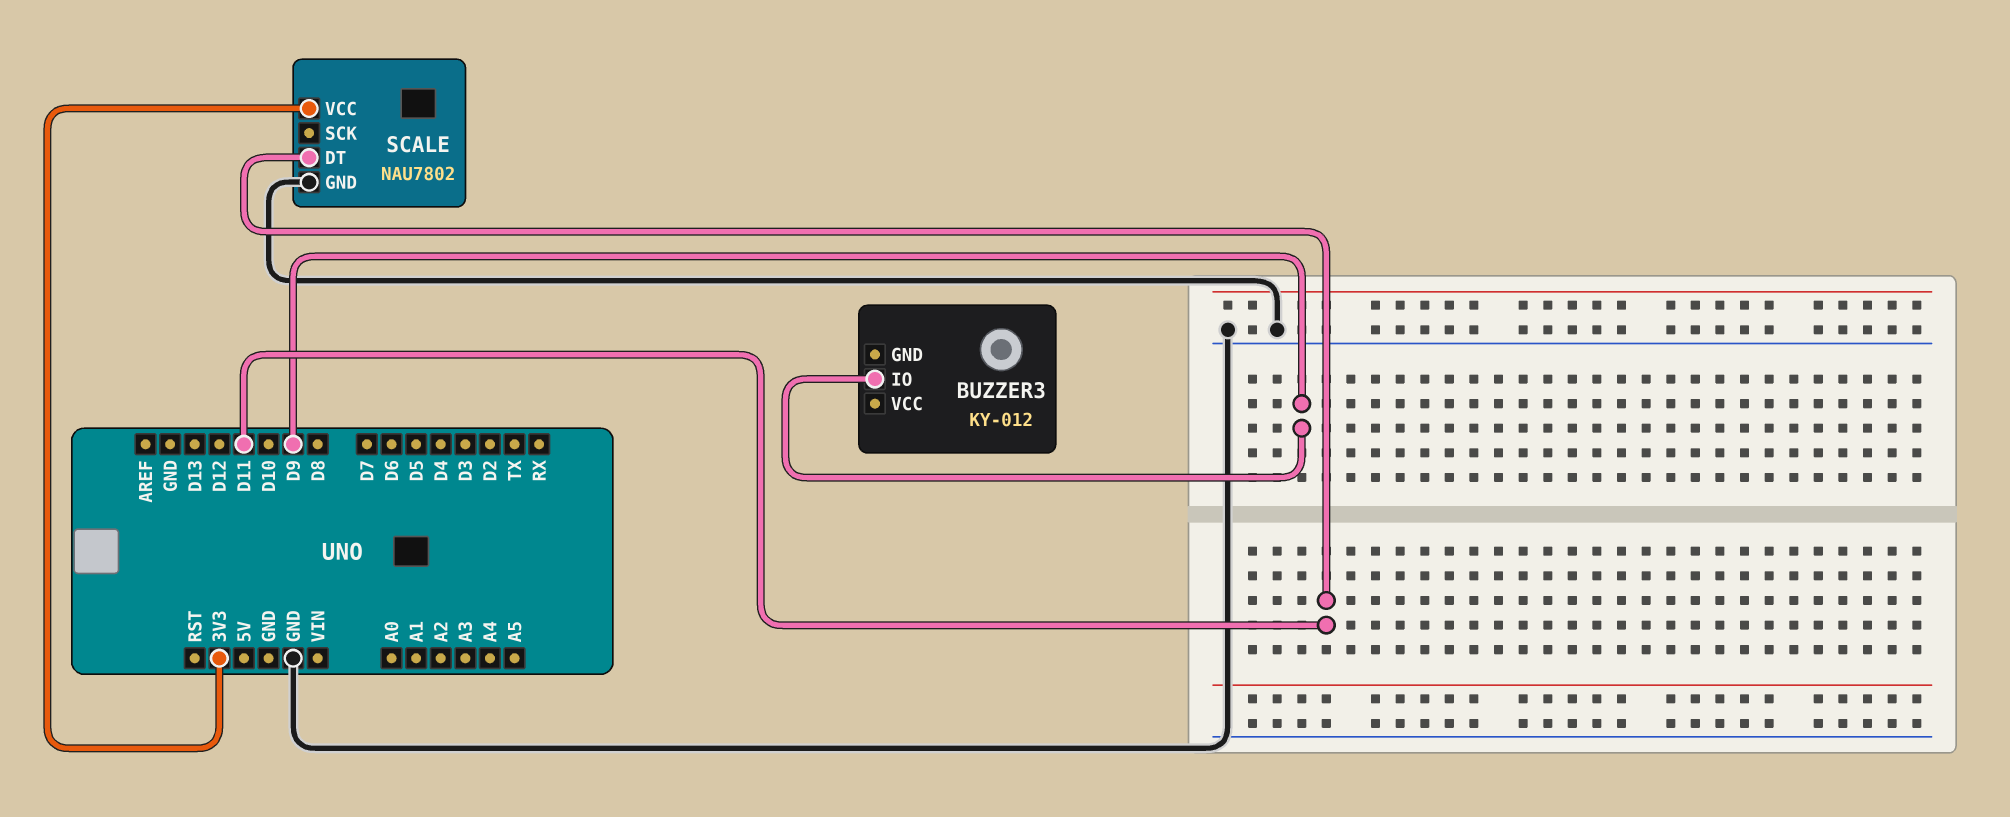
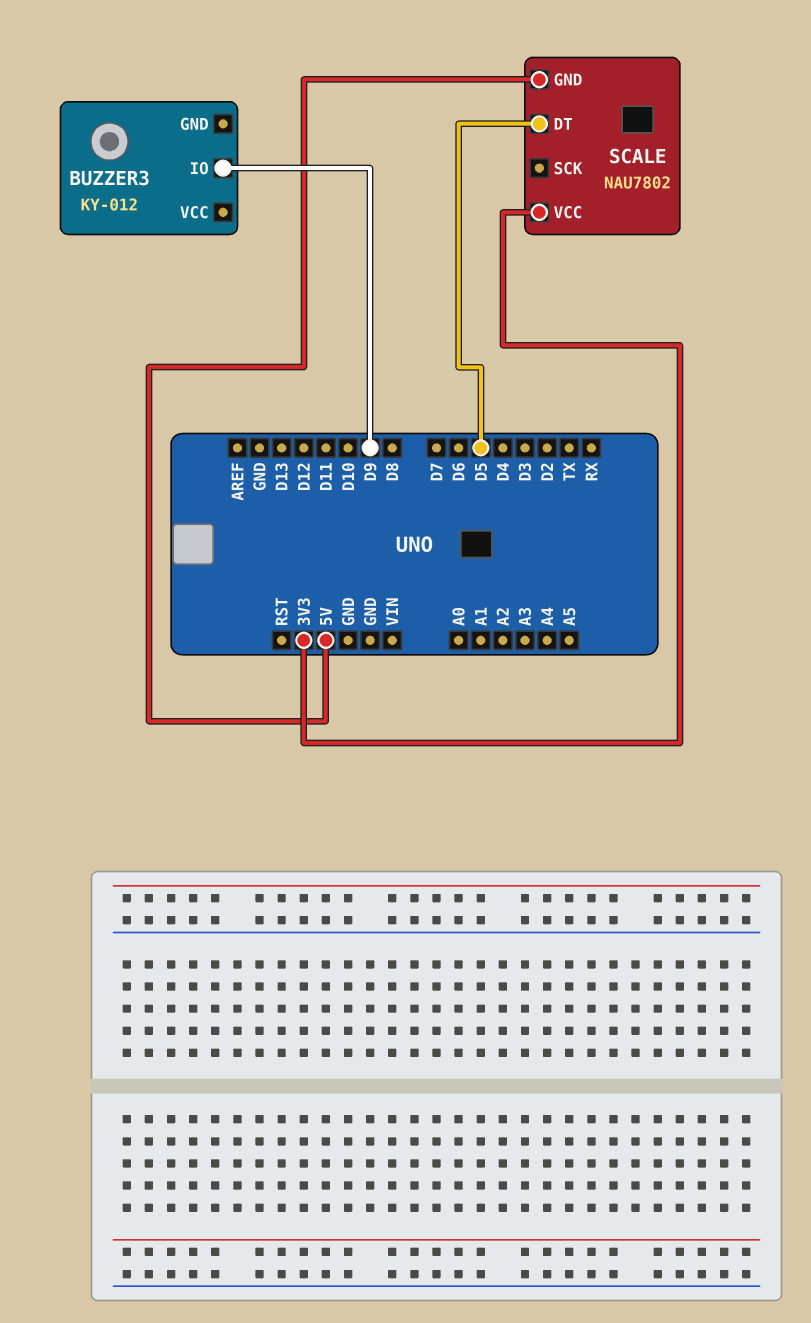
SCALE pin DT: D11 -> D5
SCALE pin GND: GND -> 5V

